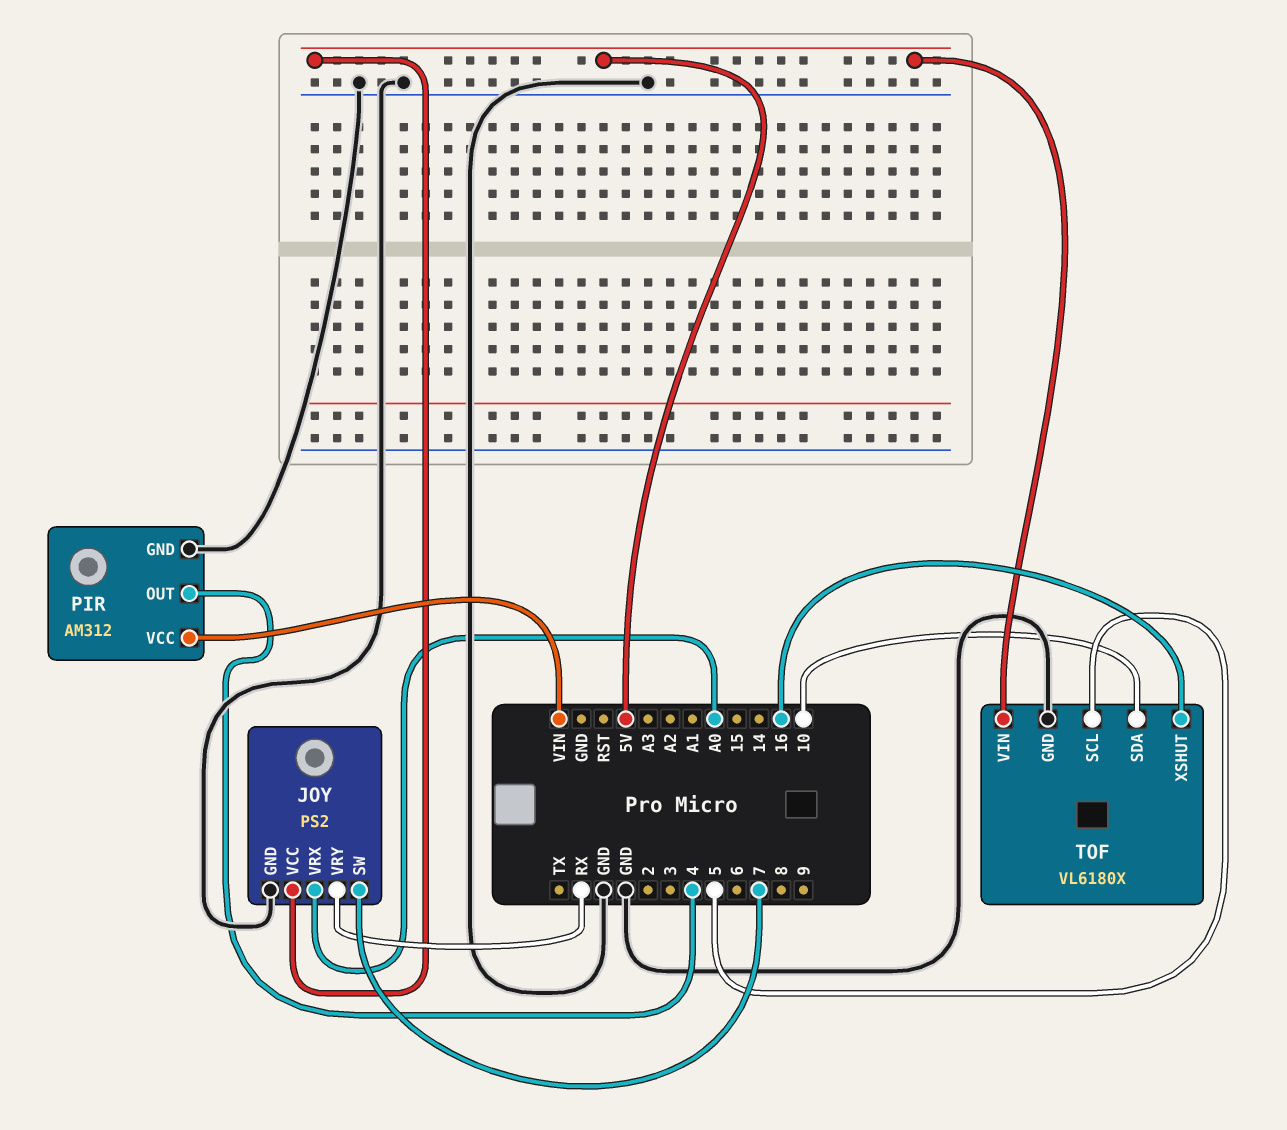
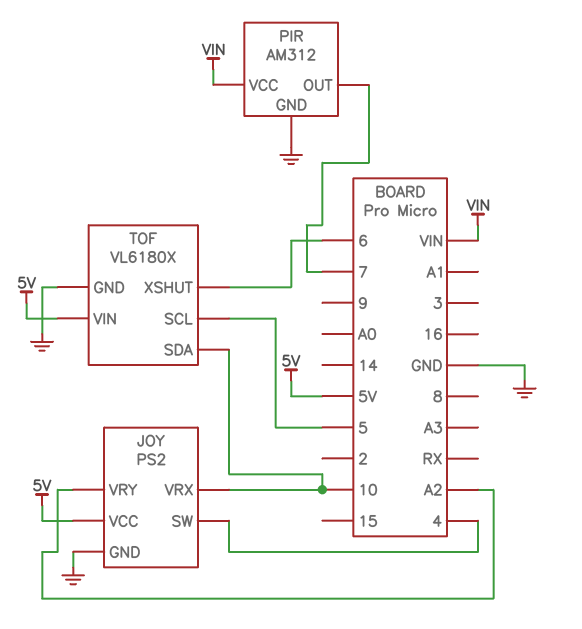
JOY pin SW: 7 -> 4
JOY pin VRX: A0 -> 10
JOY pin VRY: RX -> A2
PIR pin OUT: 4 -> 7
TOF pin XSHUT: 16 -> 6

